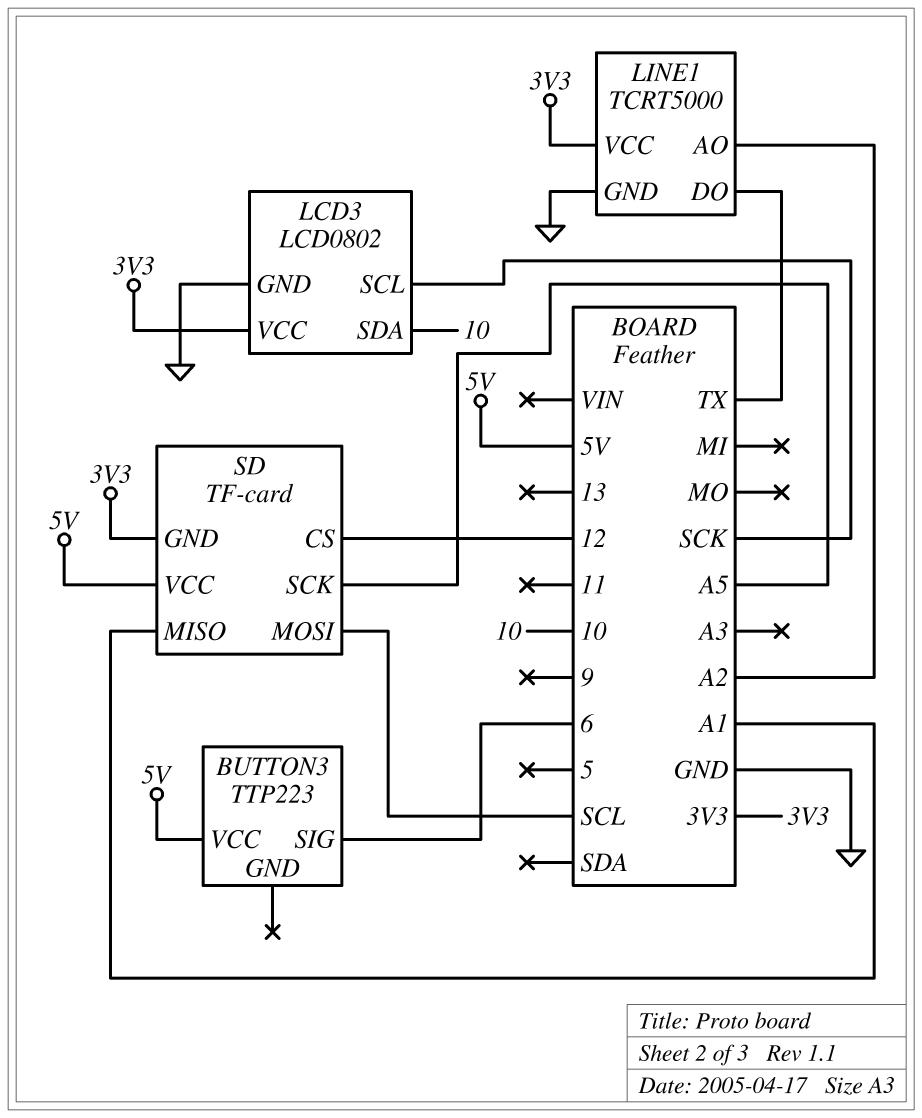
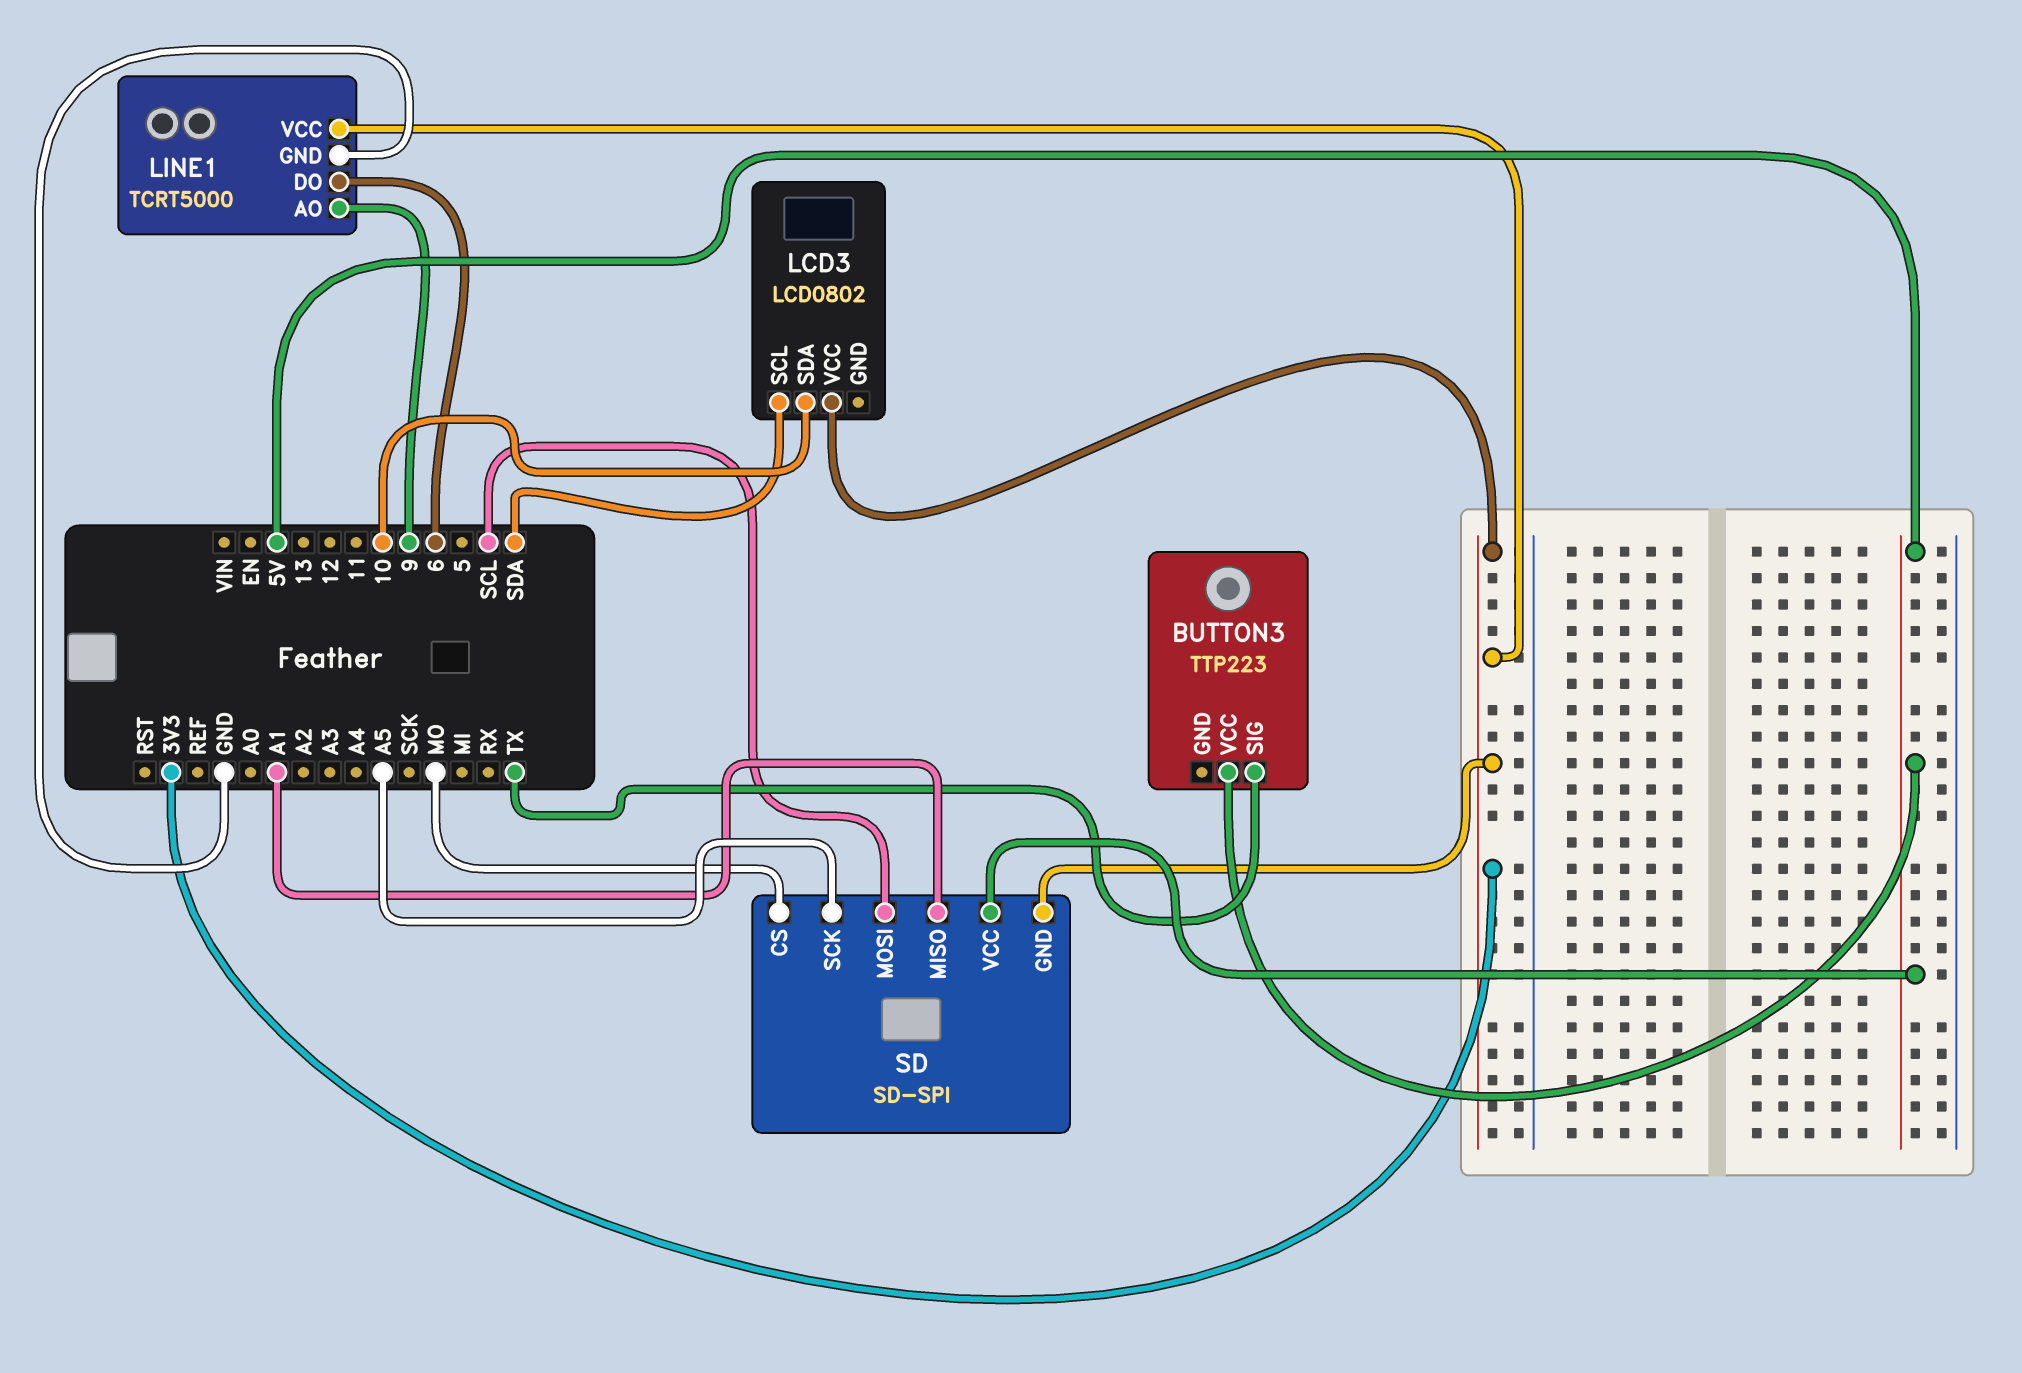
BUTTON3 pin SIG: 6 -> TX
LCD3 pin GND: GND -> none
LCD3 pin SCL: SCK -> SDA
LINE1 pin AO: A2 -> 9
LINE1 pin DO: TX -> 6
SD: TF-card -> SD-SPI
SD pin CS: 12 -> MO

